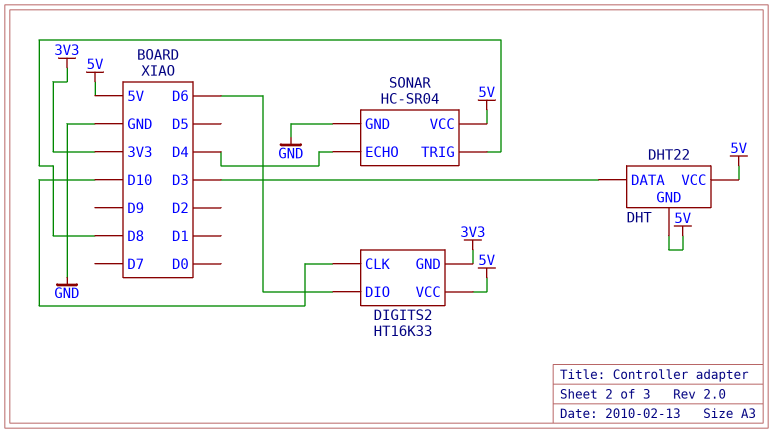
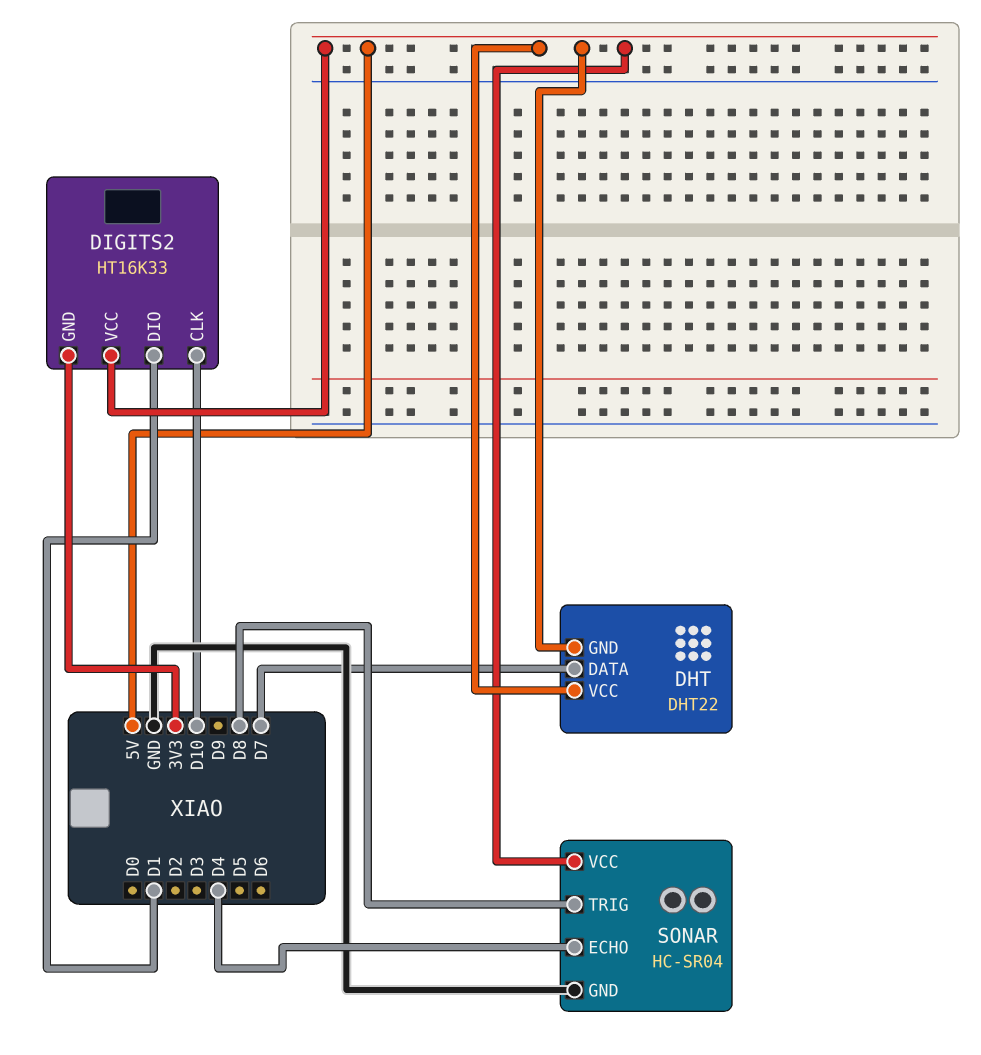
DHT pin DATA: D3 -> D7
DIGITS2 pin DIO: D6 -> D1

